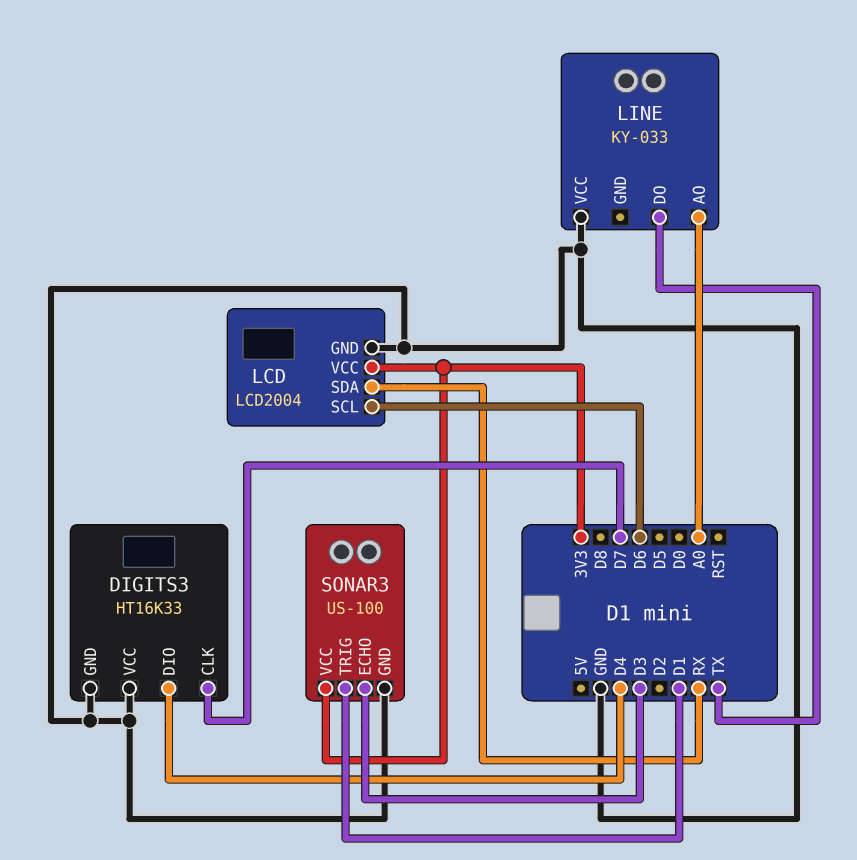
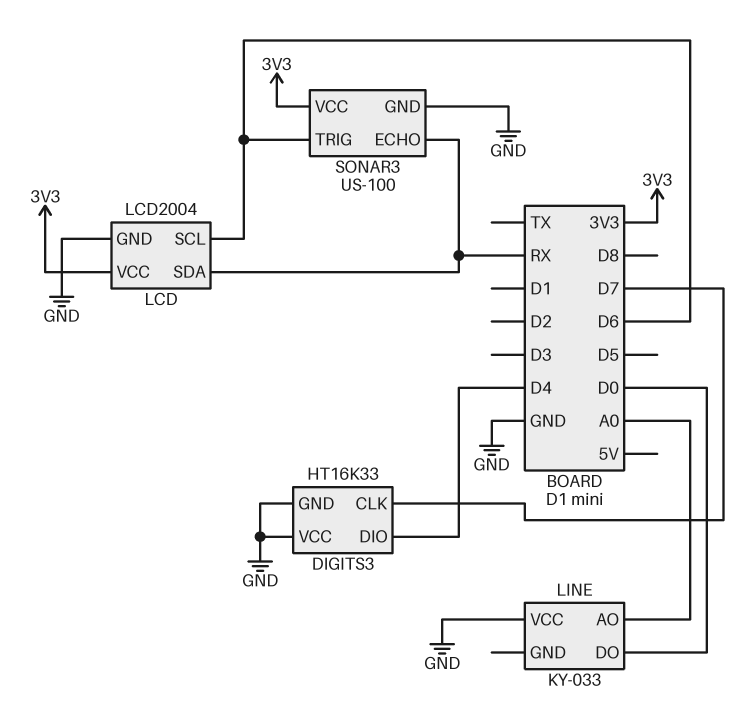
LINE pin DO: TX -> D0
SONAR3 pin ECHO: D3 -> RX
SONAR3 pin TRIG: D1 -> D6

